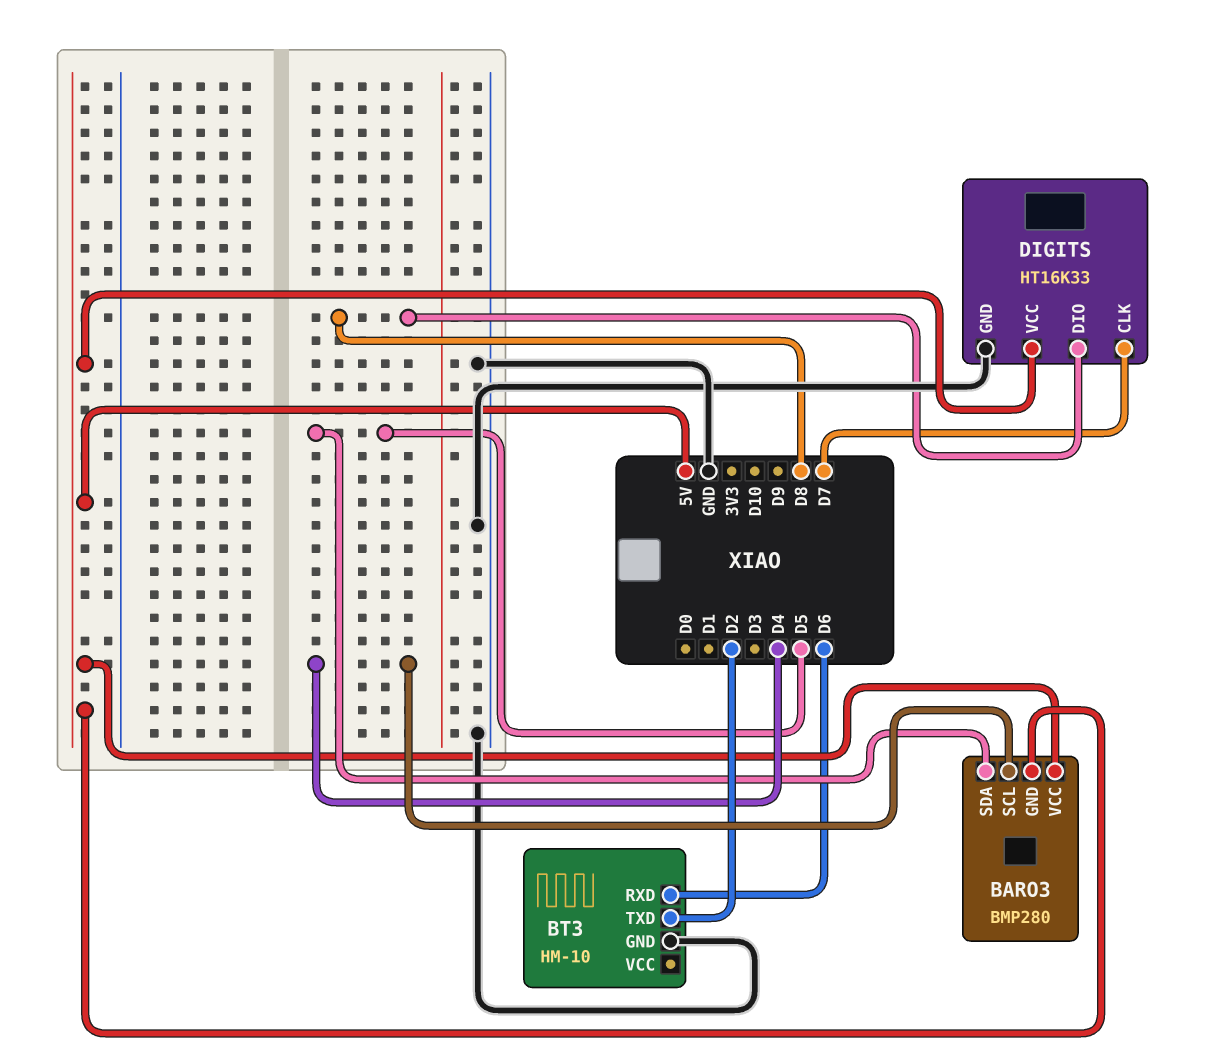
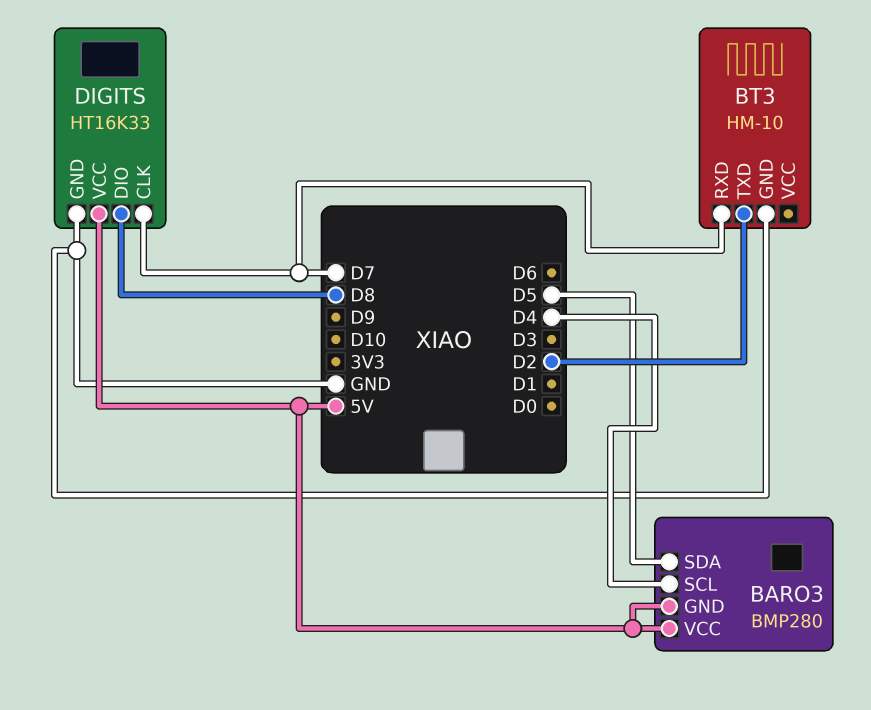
BT3 pin RXD: D6 -> D7

